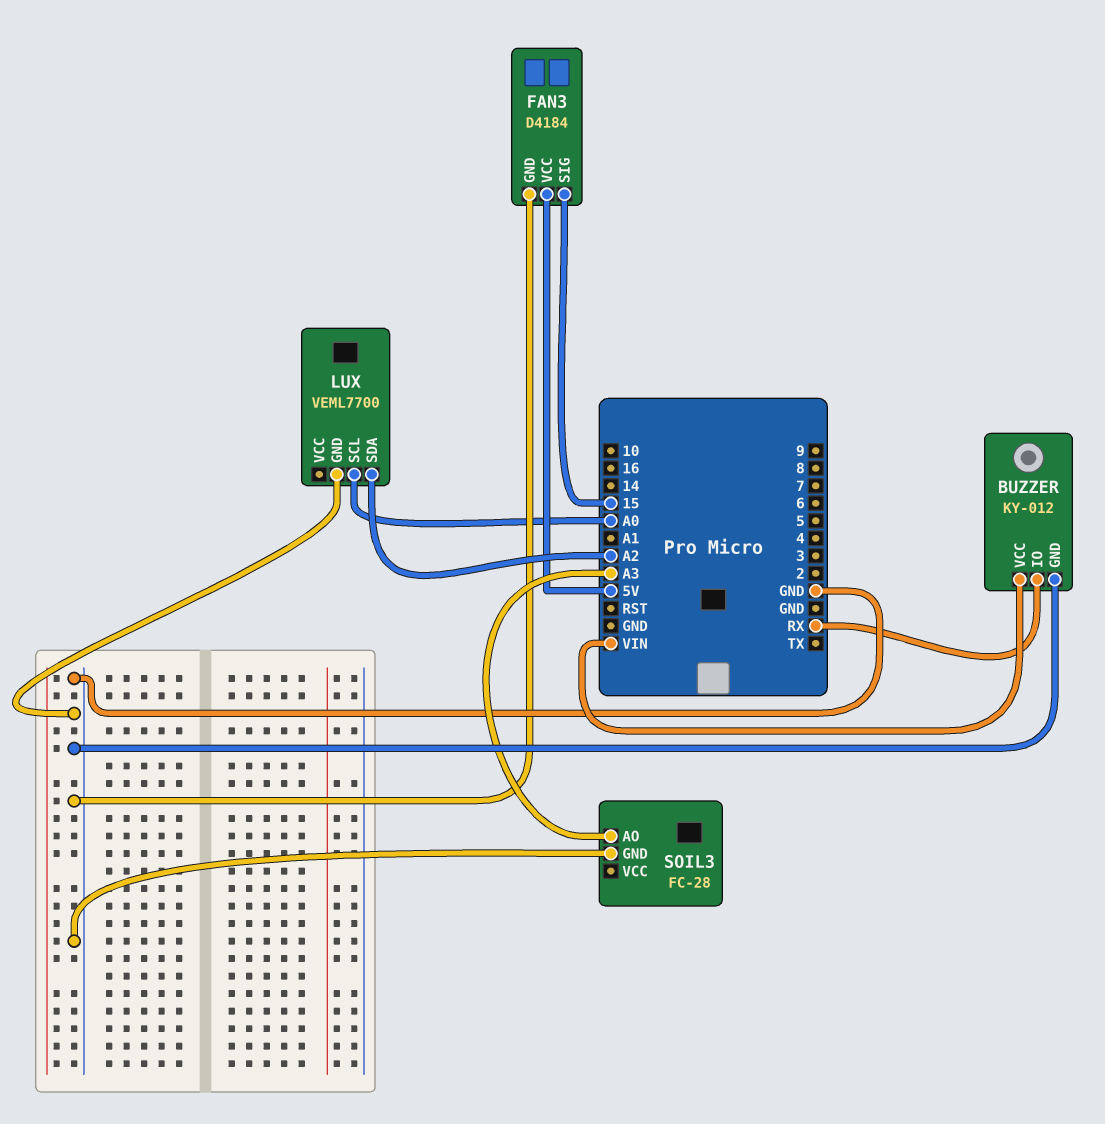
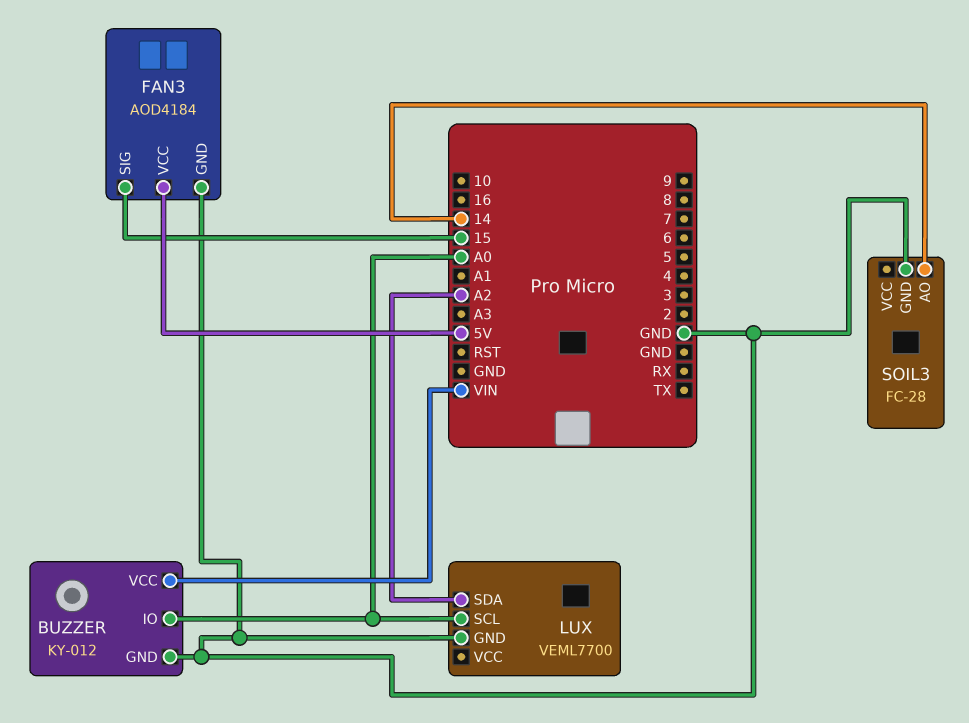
BUZZER pin IO: RX -> A0
FAN3: D4184 -> AOD4184
SOIL3 pin AO: A3 -> 14

